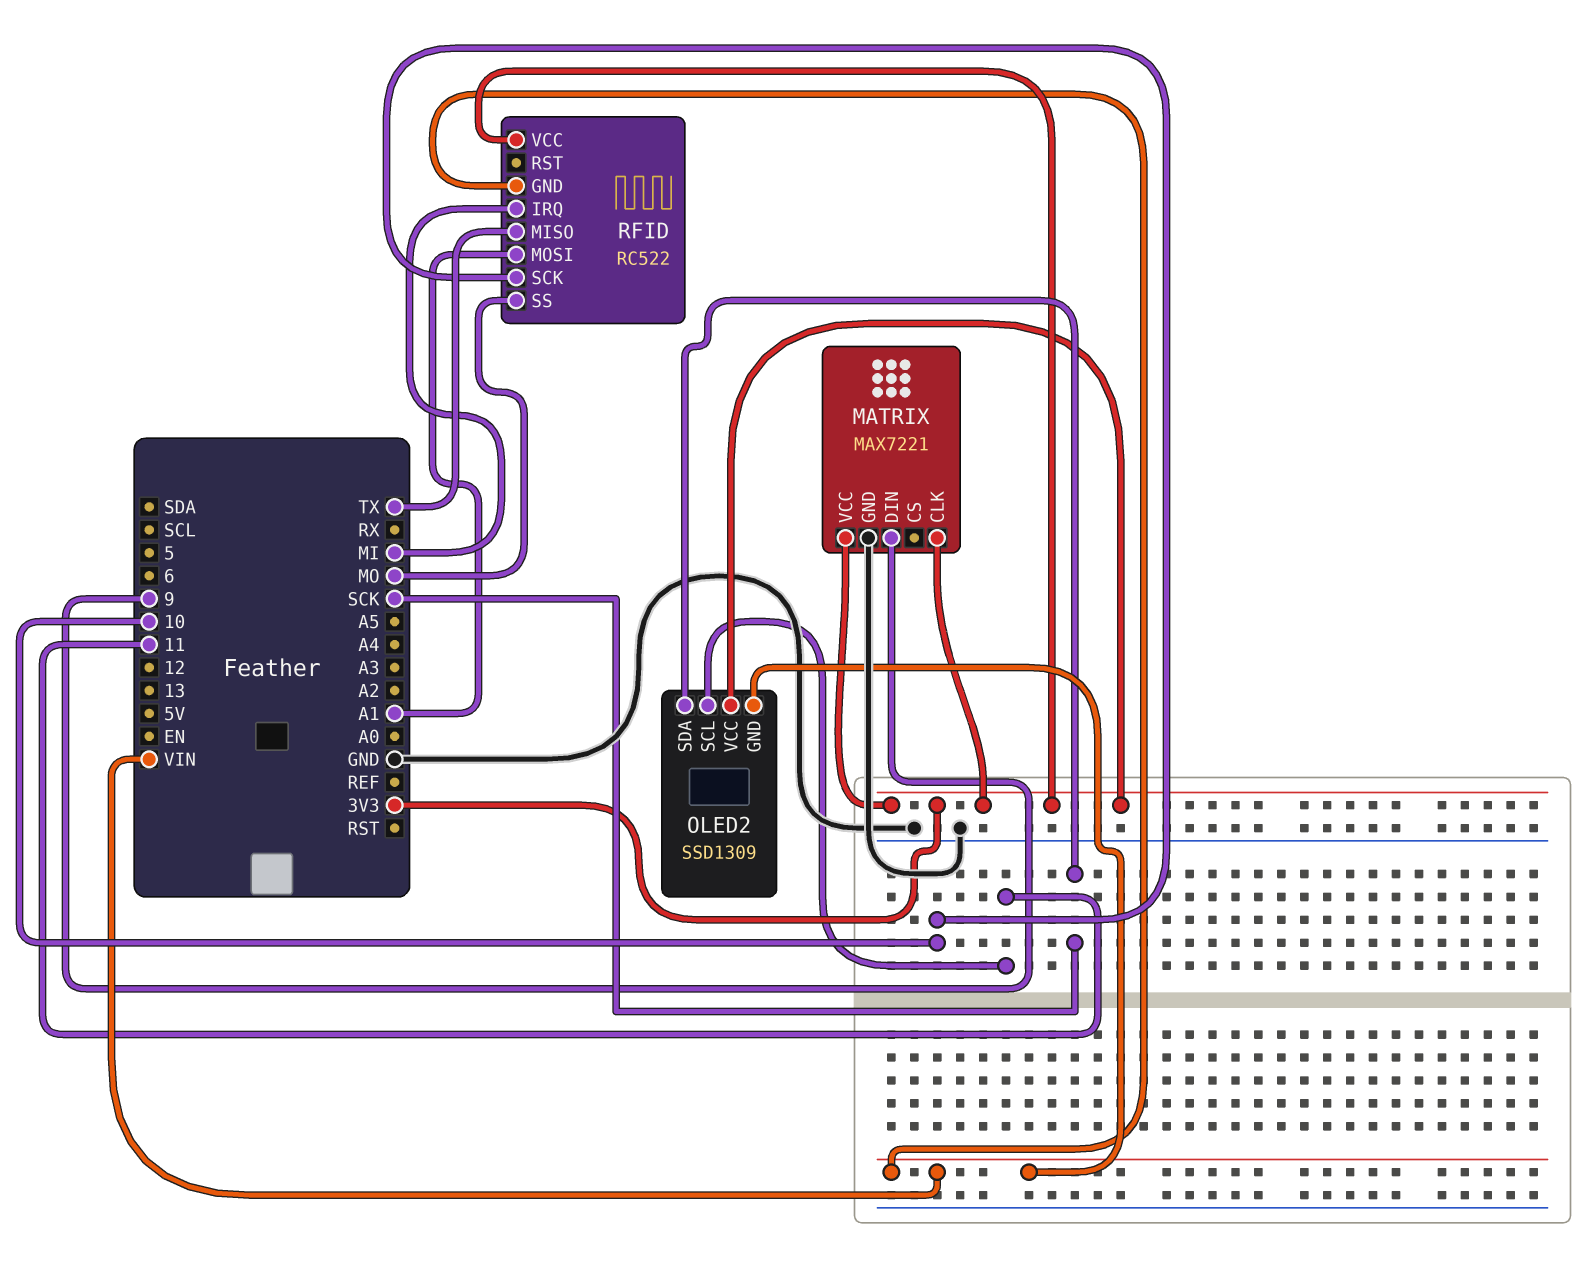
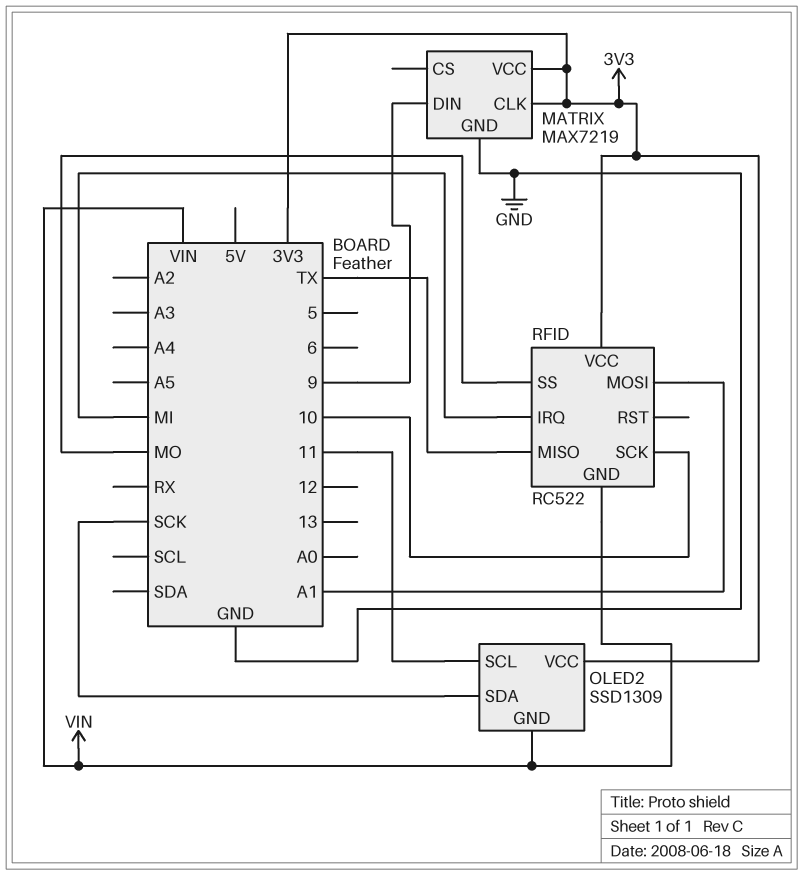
MATRIX: MAX7221 -> MAX7219

